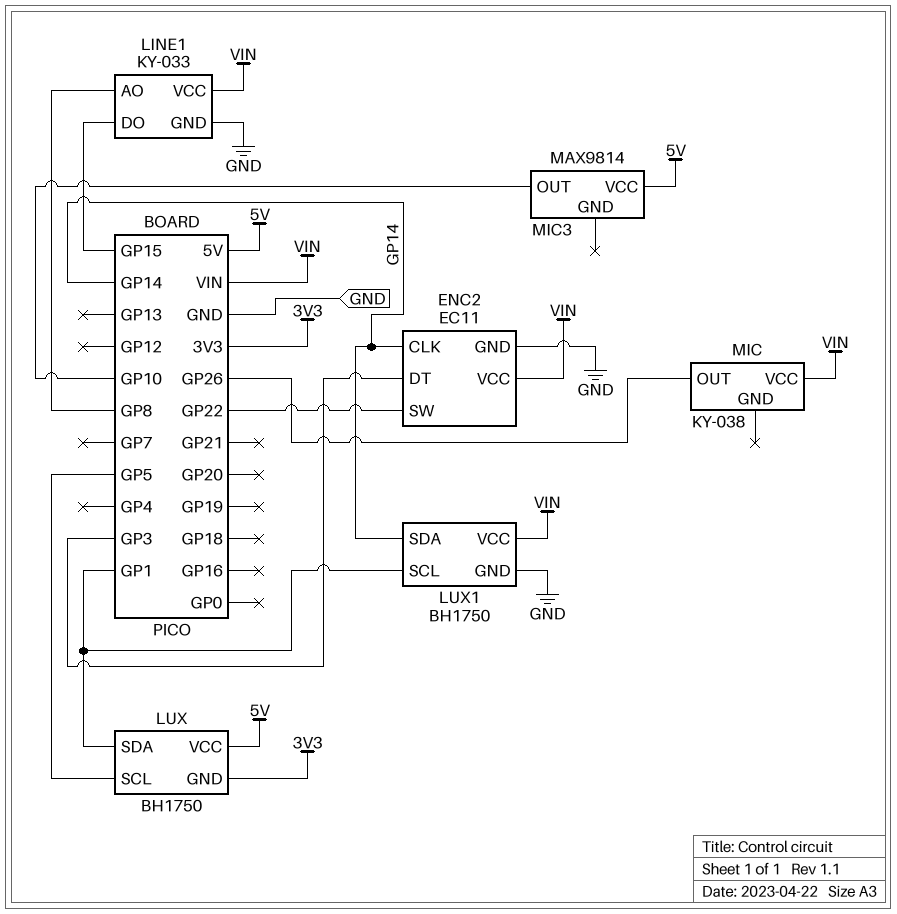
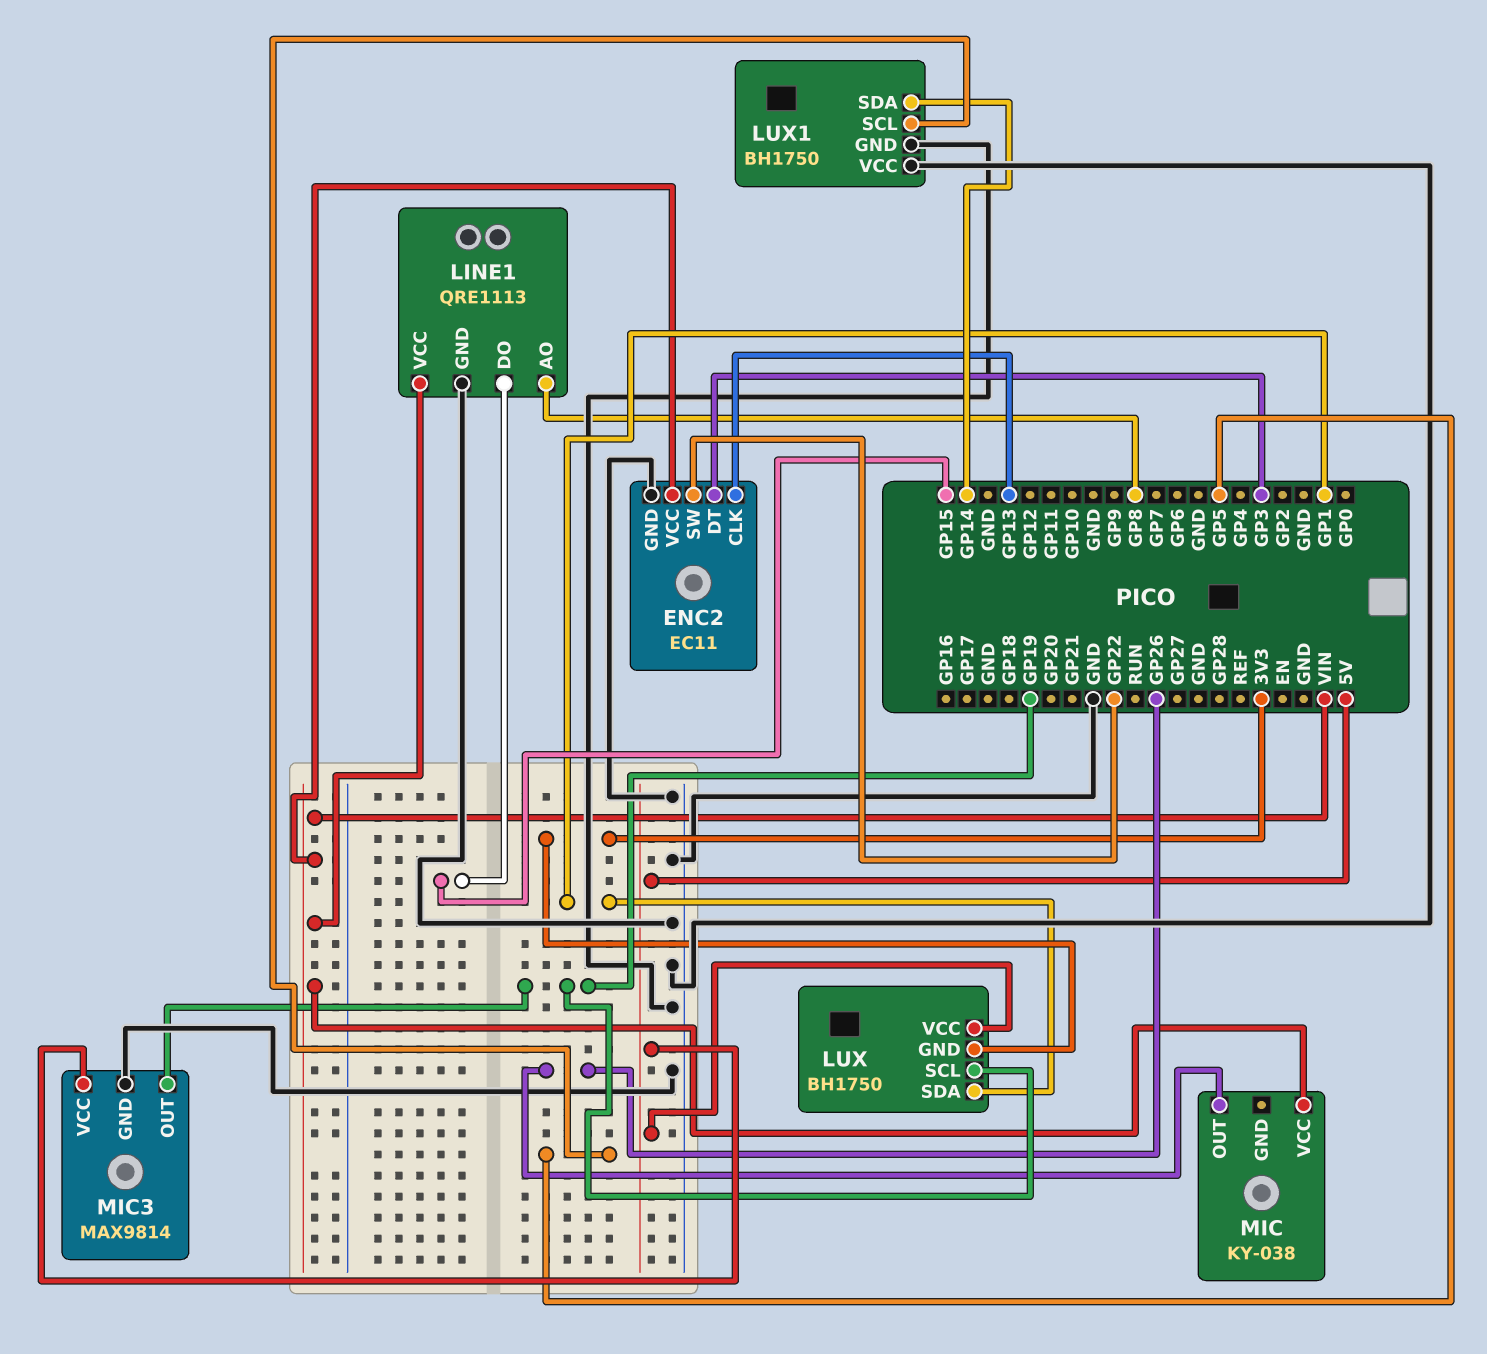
ENC2 pin CLK: GP14 -> GP13
LINE1: KY-033 -> QRE1113
LUX pin SCL: GP5 -> GP19
LUX1 pin SCL: GP1 -> GP5
LUX1 pin VCC: VIN -> GND
MIC3 pin GND: none -> GND
MIC3 pin OUT: GP10 -> GP19

